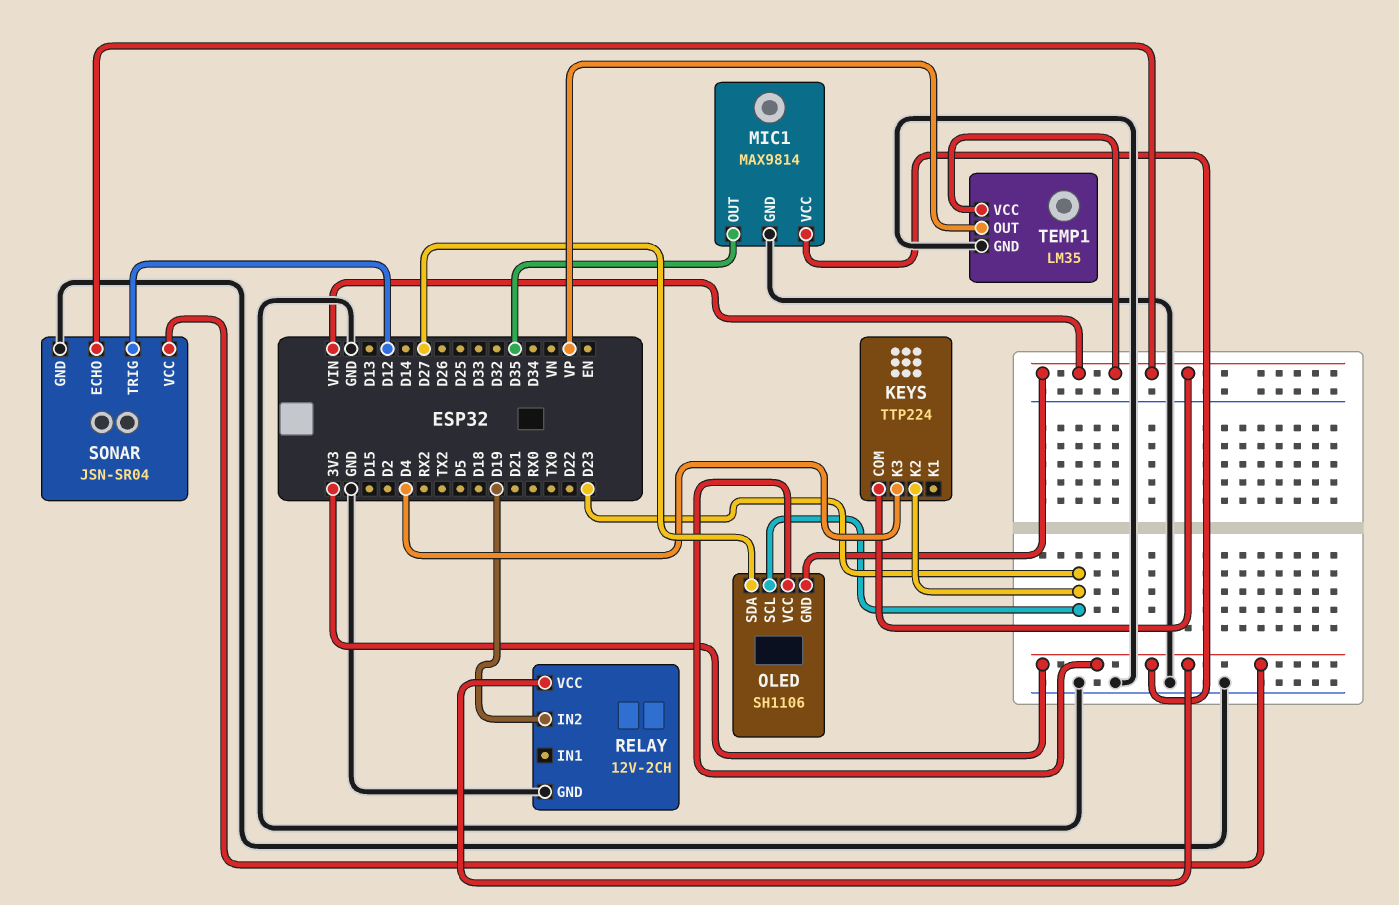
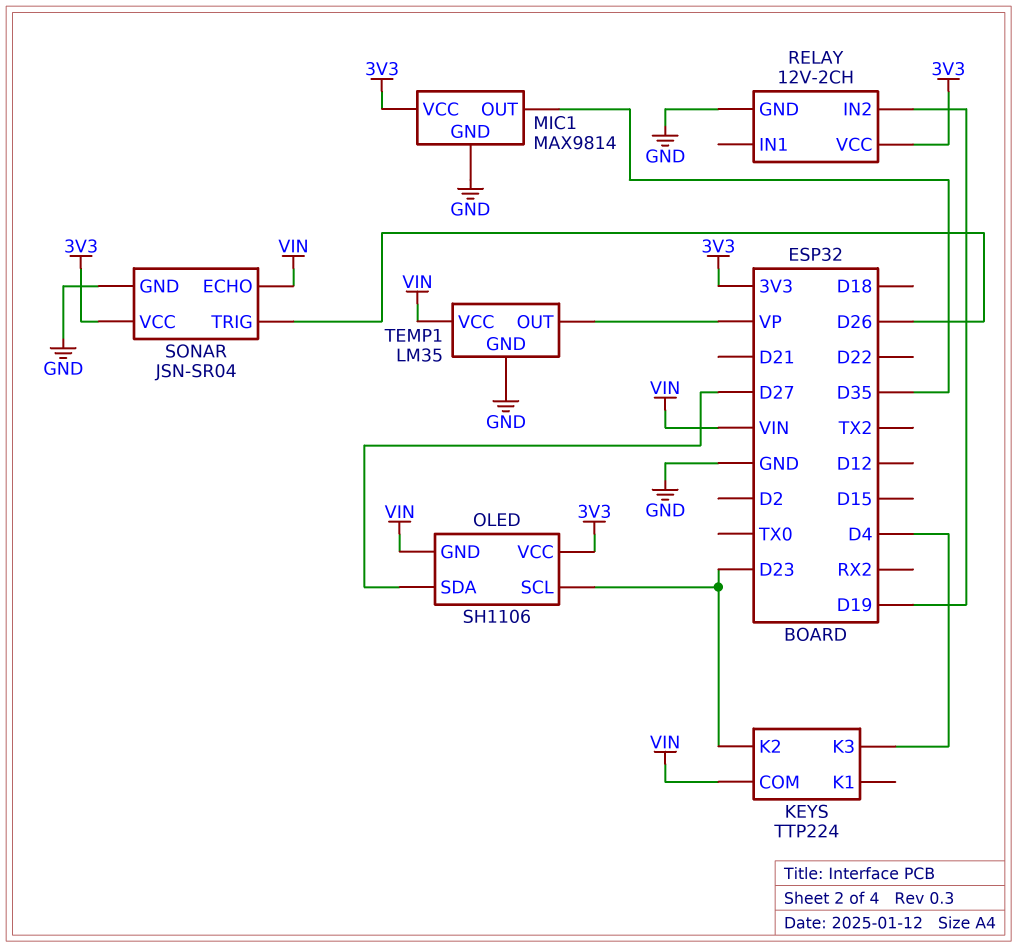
SONAR pin TRIG: D12 -> D26

